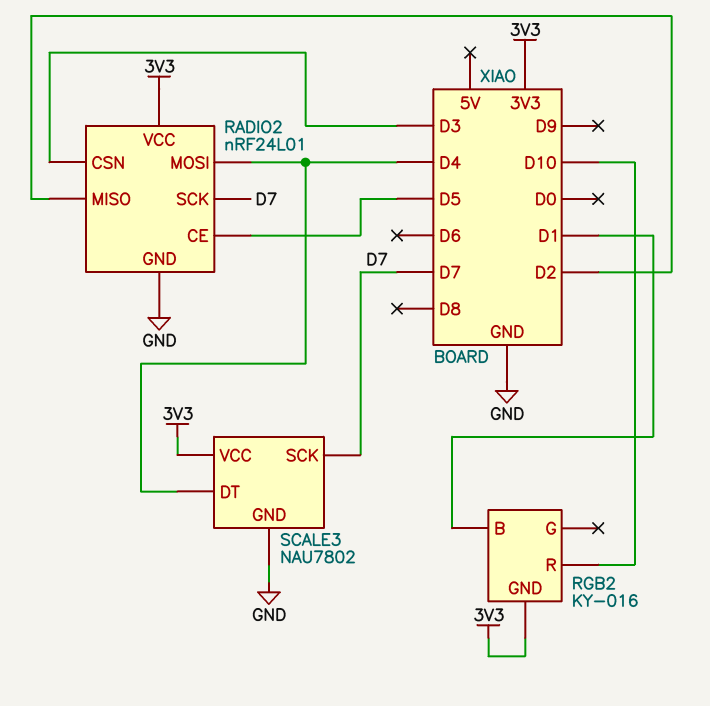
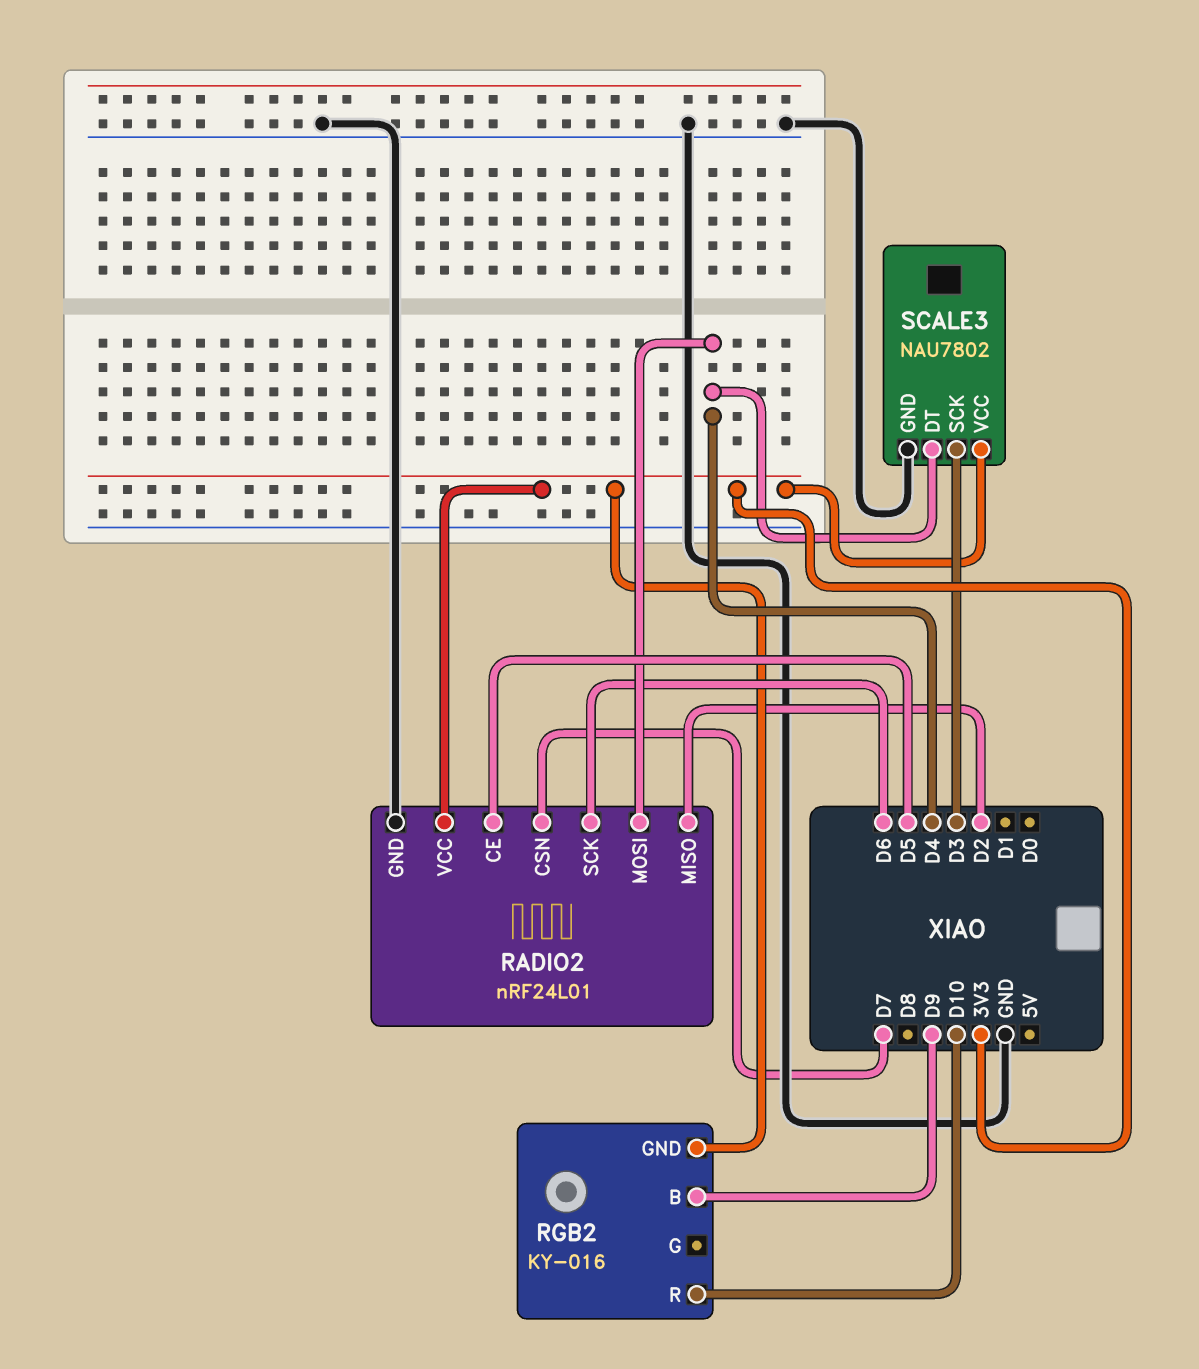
RADIO2 pin CSN: D3 -> D7
RADIO2 pin SCK: D7 -> D6
RGB2 pin B: D1 -> D9
SCALE3 pin SCK: D7 -> D3

